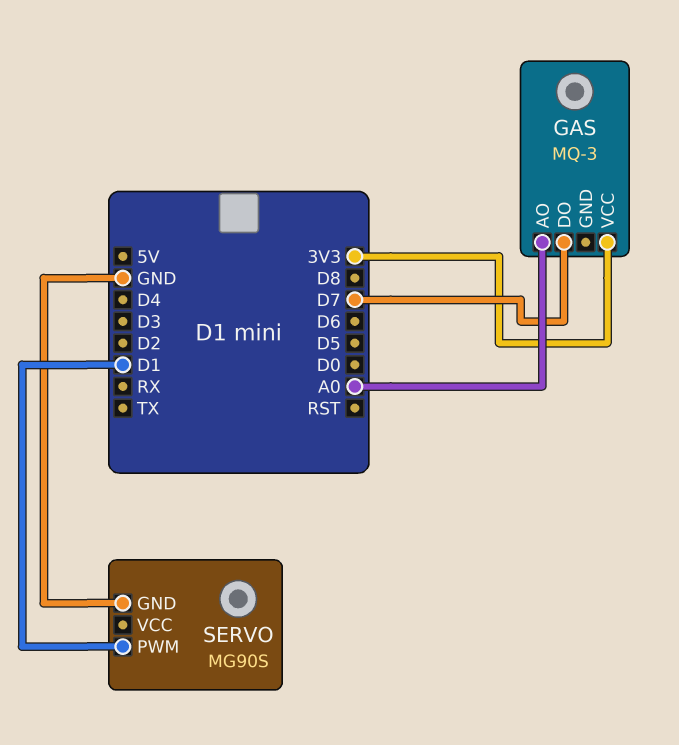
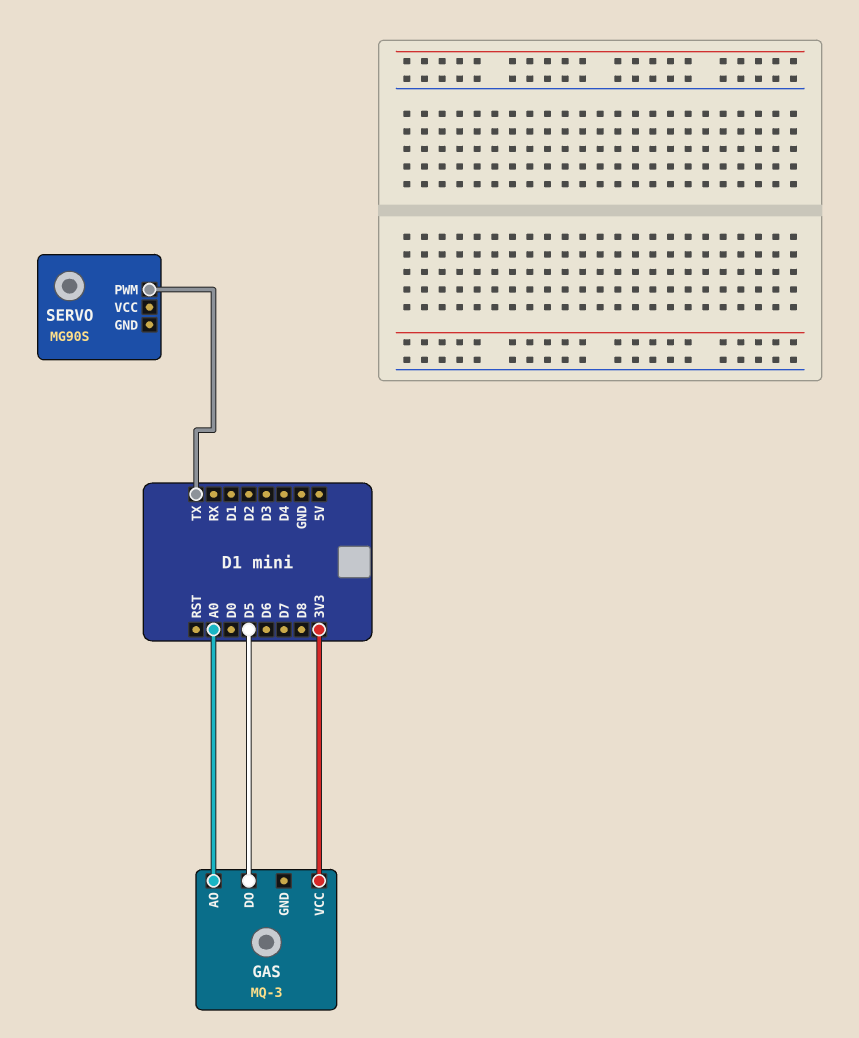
GAS pin DO: D7 -> D5
SERVO pin GND: GND -> none
SERVO pin PWM: D1 -> TX

